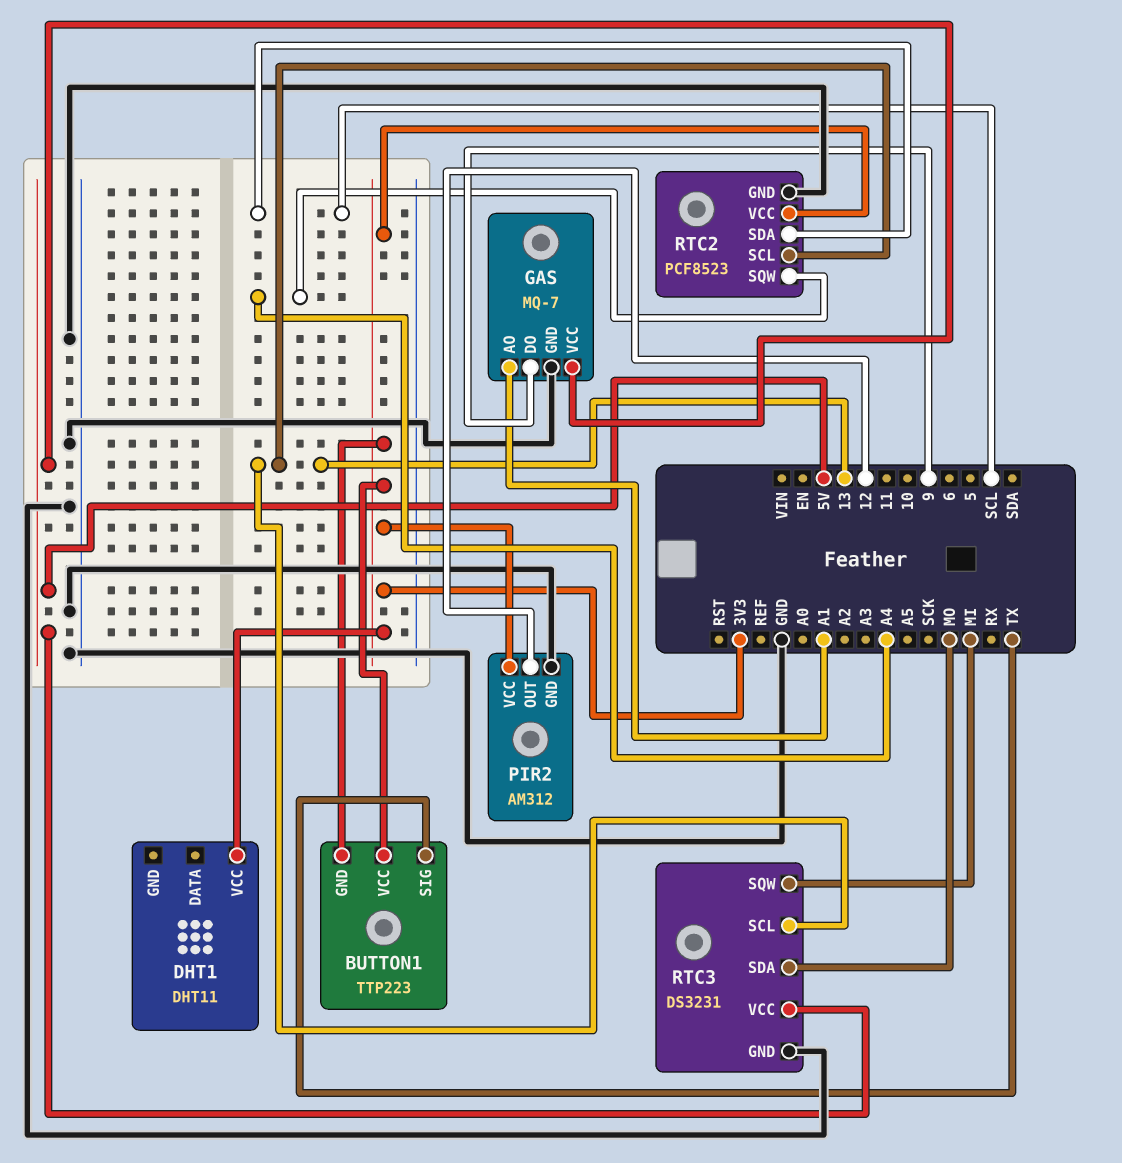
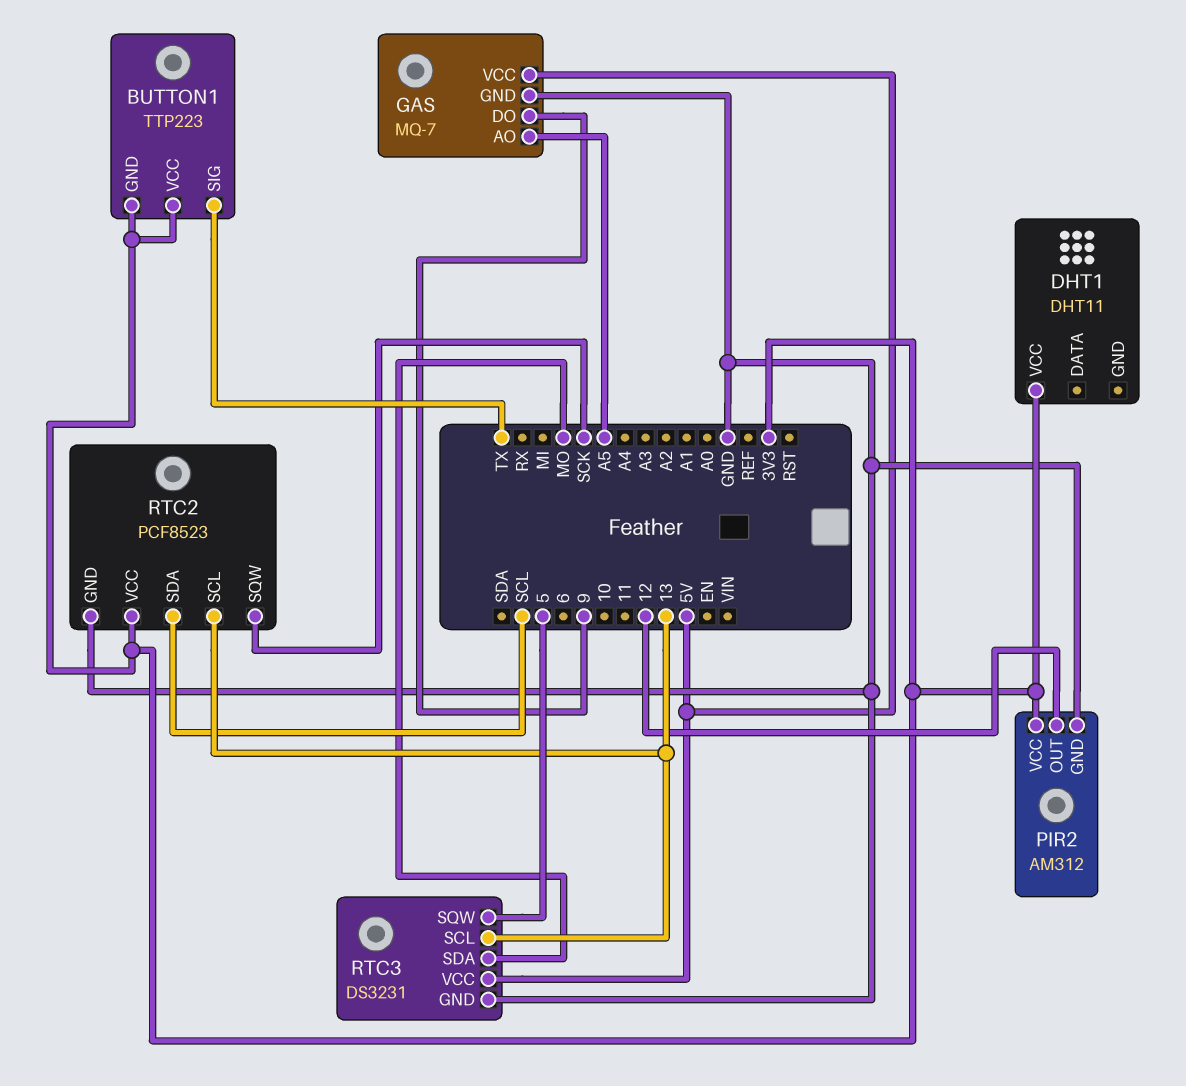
GAS pin AO: A1 -> A5
RTC2 pin SQW: A4 -> SCK
RTC3 pin SQW: MI -> 5

